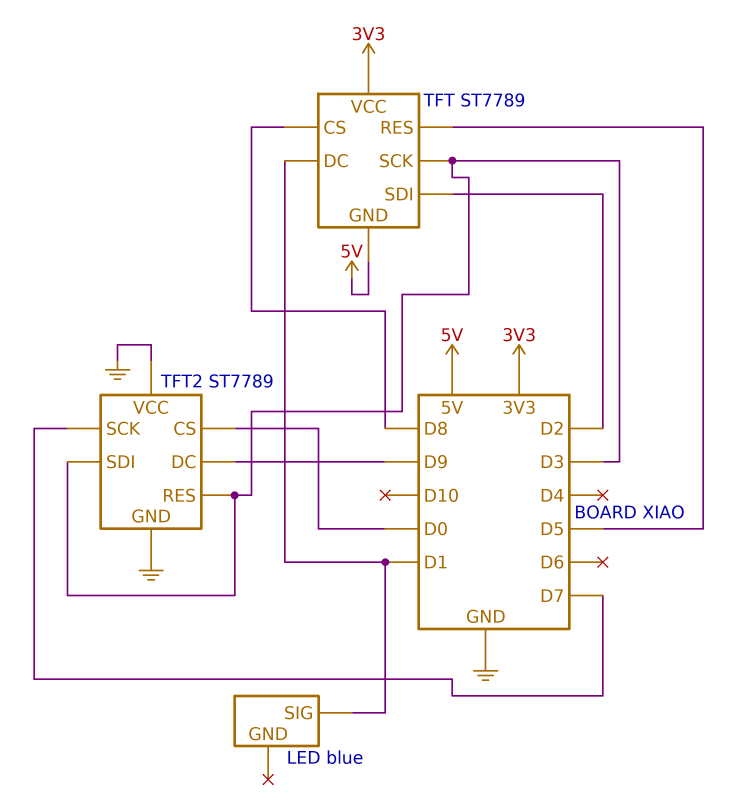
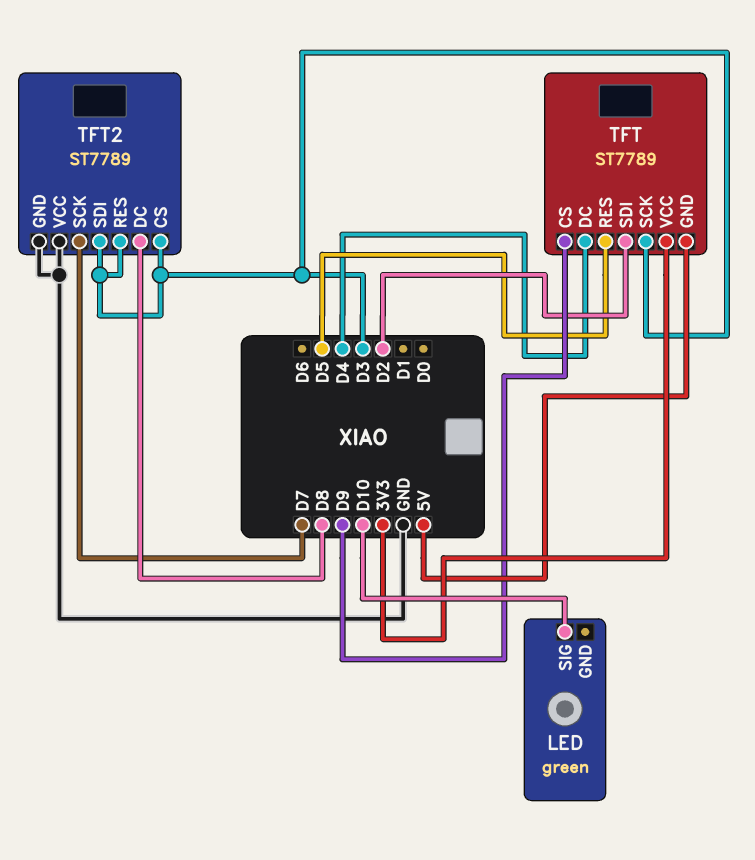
LED: blue -> green
LED pin SIG: D1 -> D10
TFT pin CS: D8 -> D9
TFT pin DC: D1 -> D4
TFT2 pin CS: D0 -> D3
TFT2 pin DC: D9 -> D8

